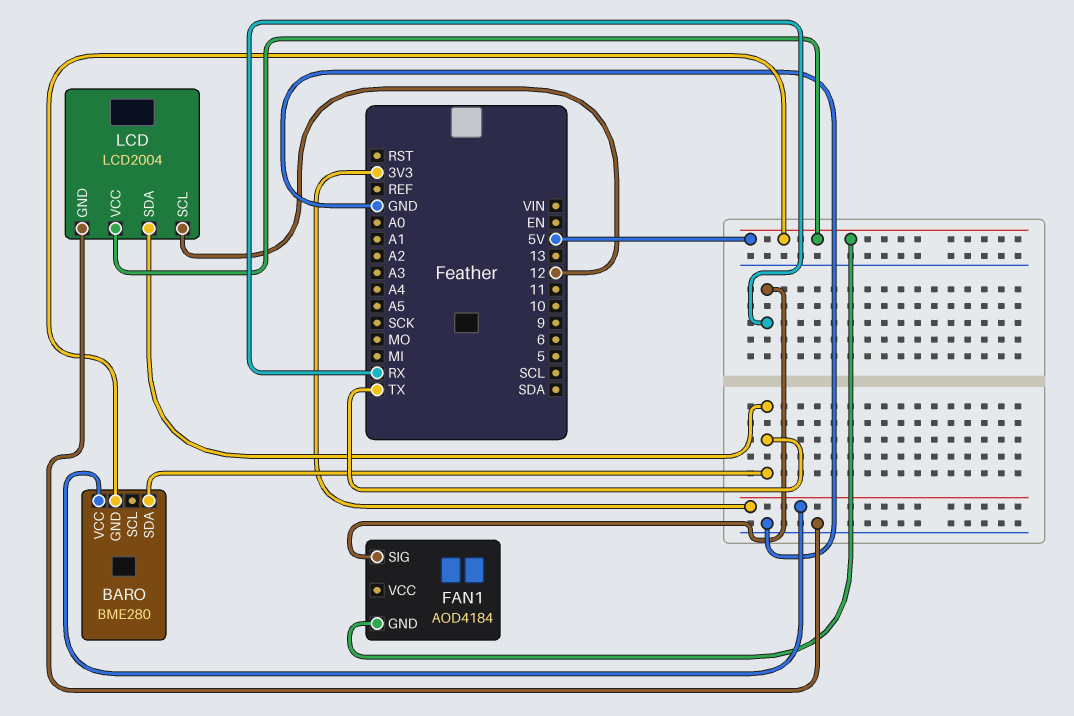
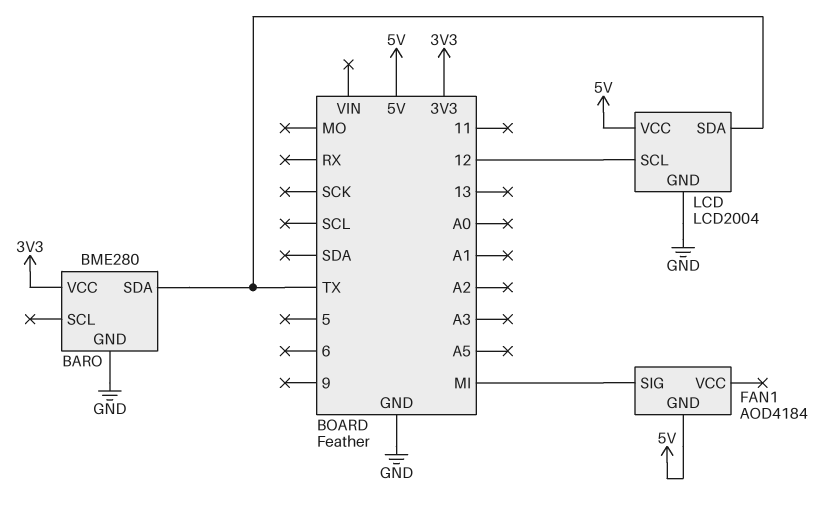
BARO pin GND: 5V -> GND
FAN1 pin SIG: RX -> MI

